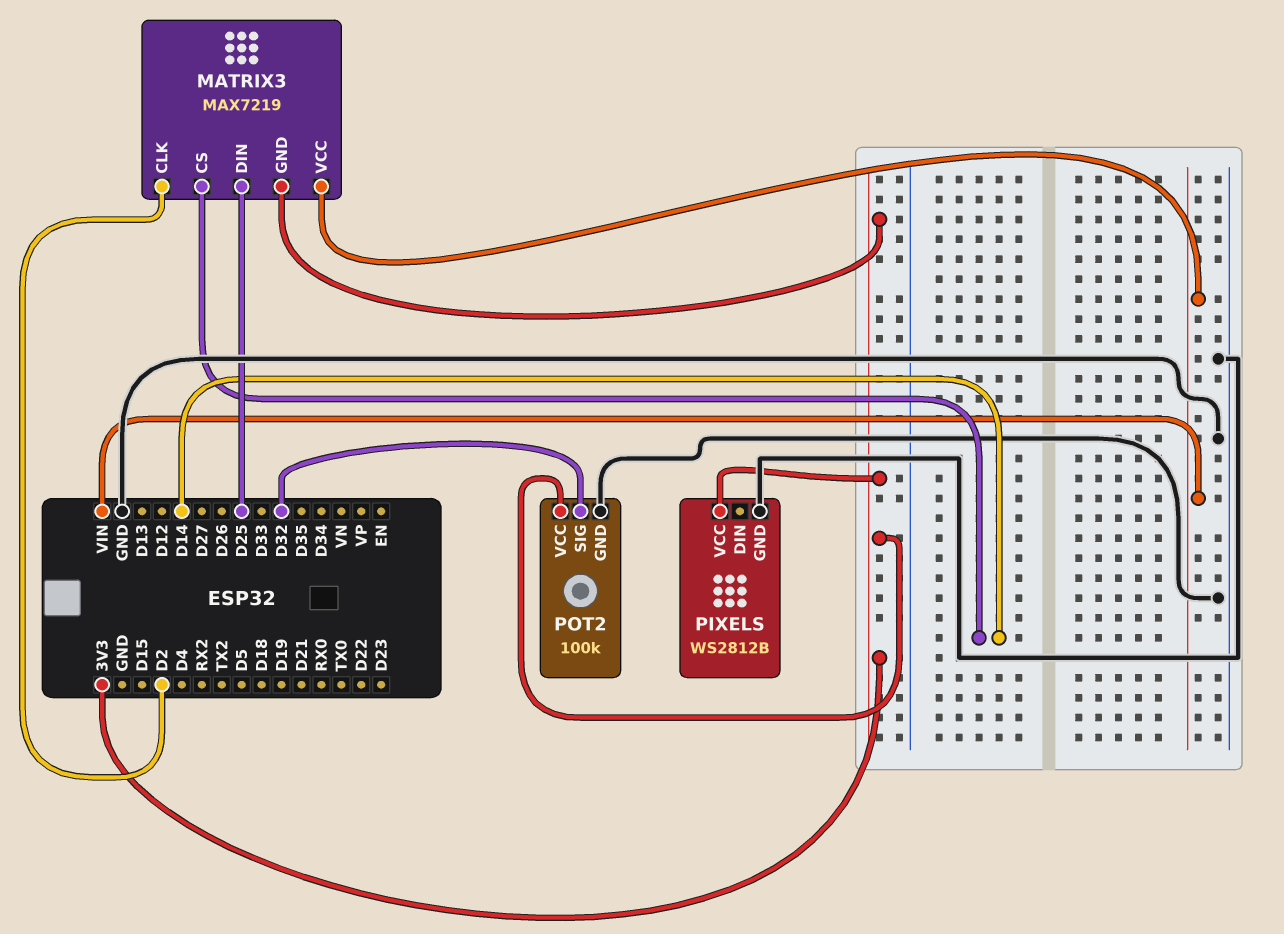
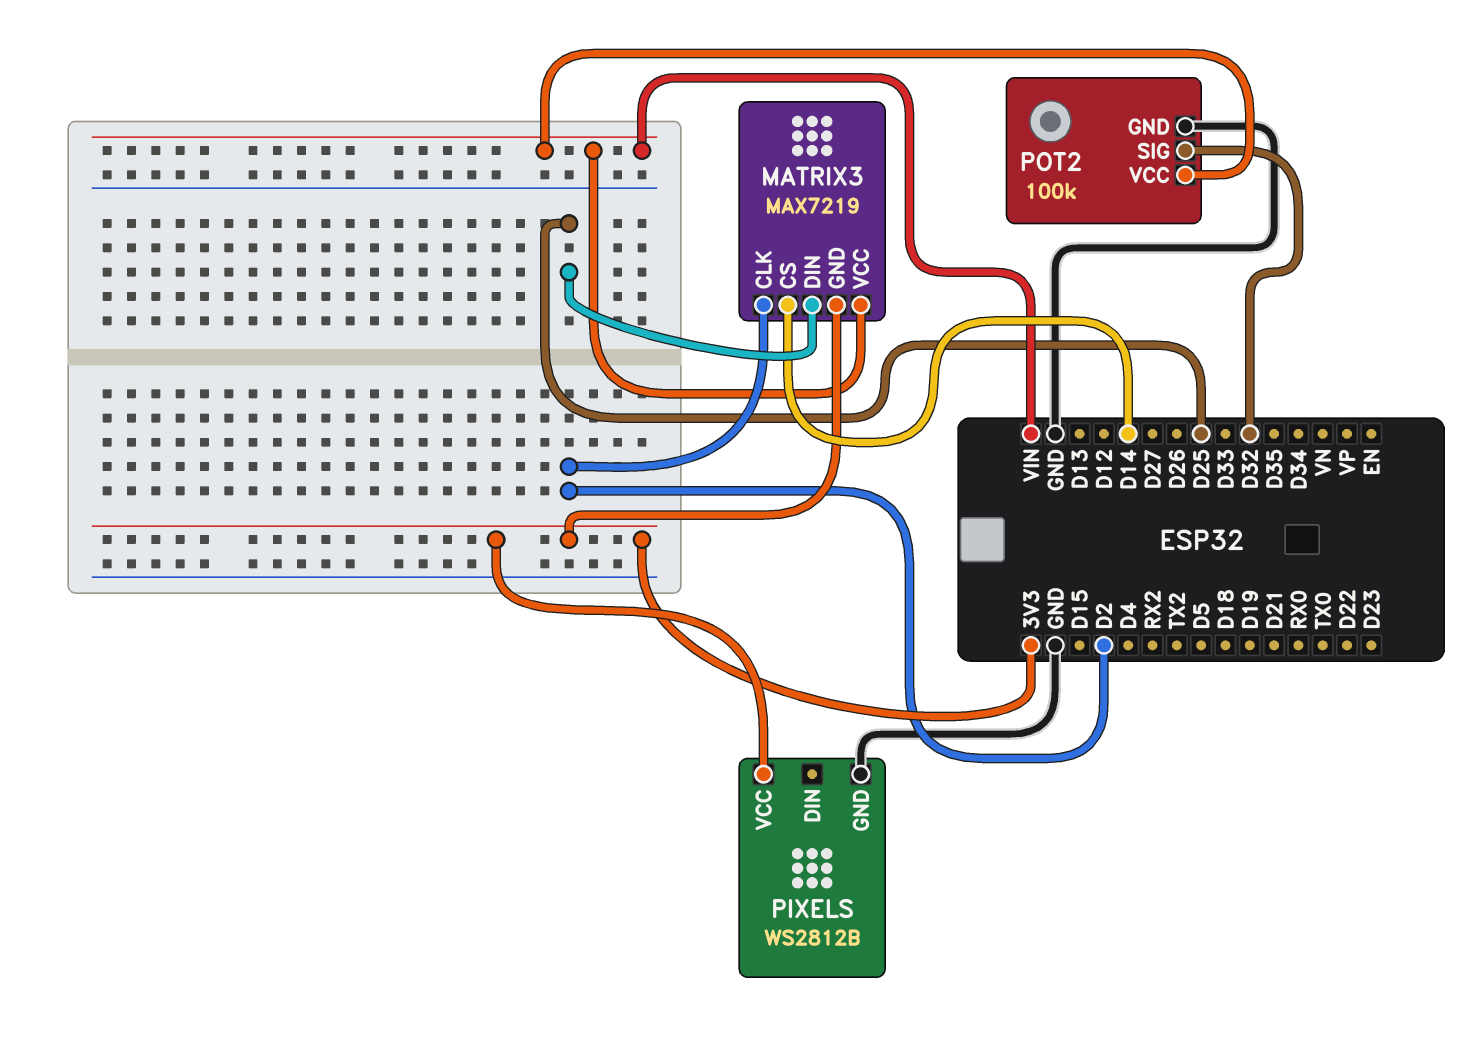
POT2 pin VCC: 3V3 -> VIN

